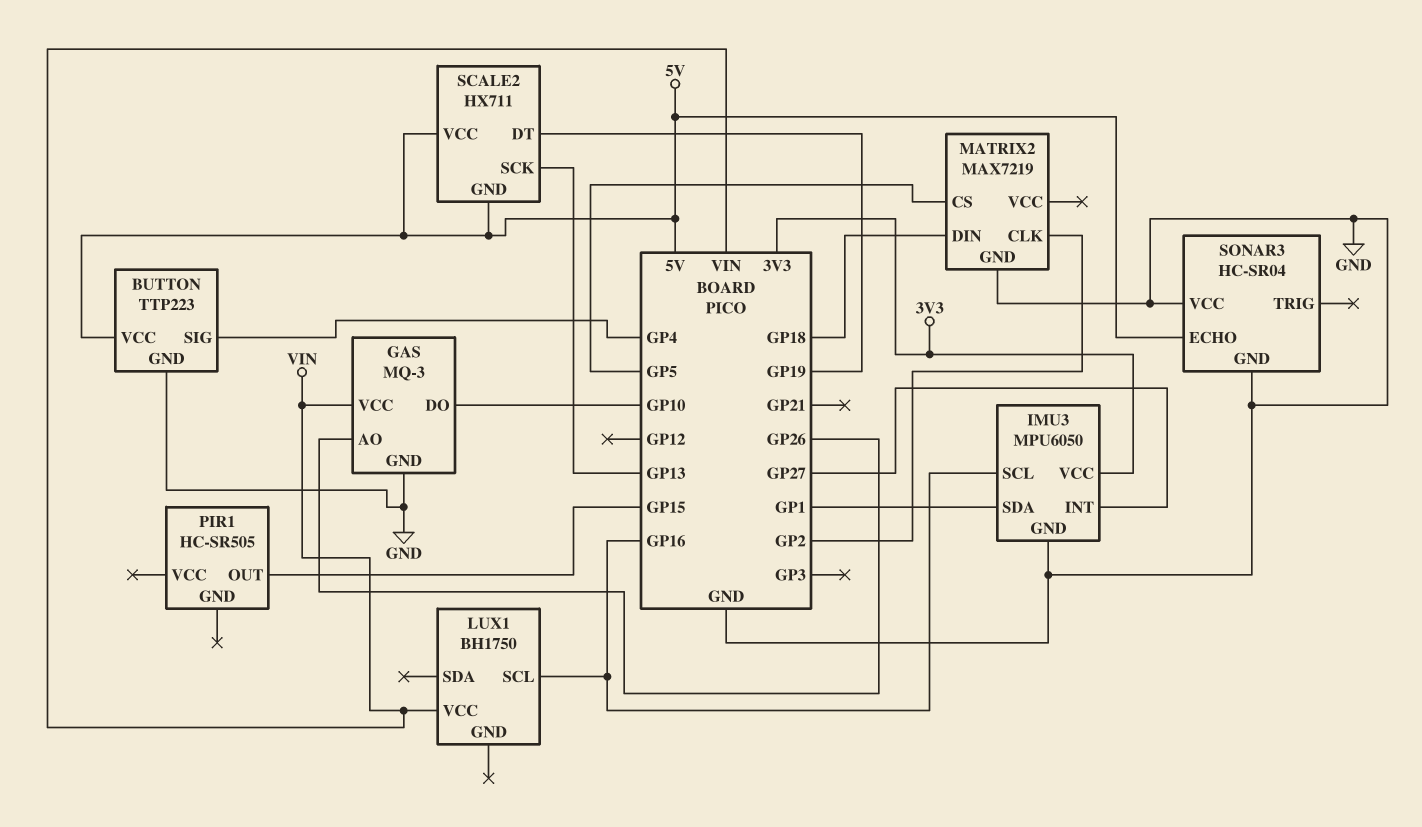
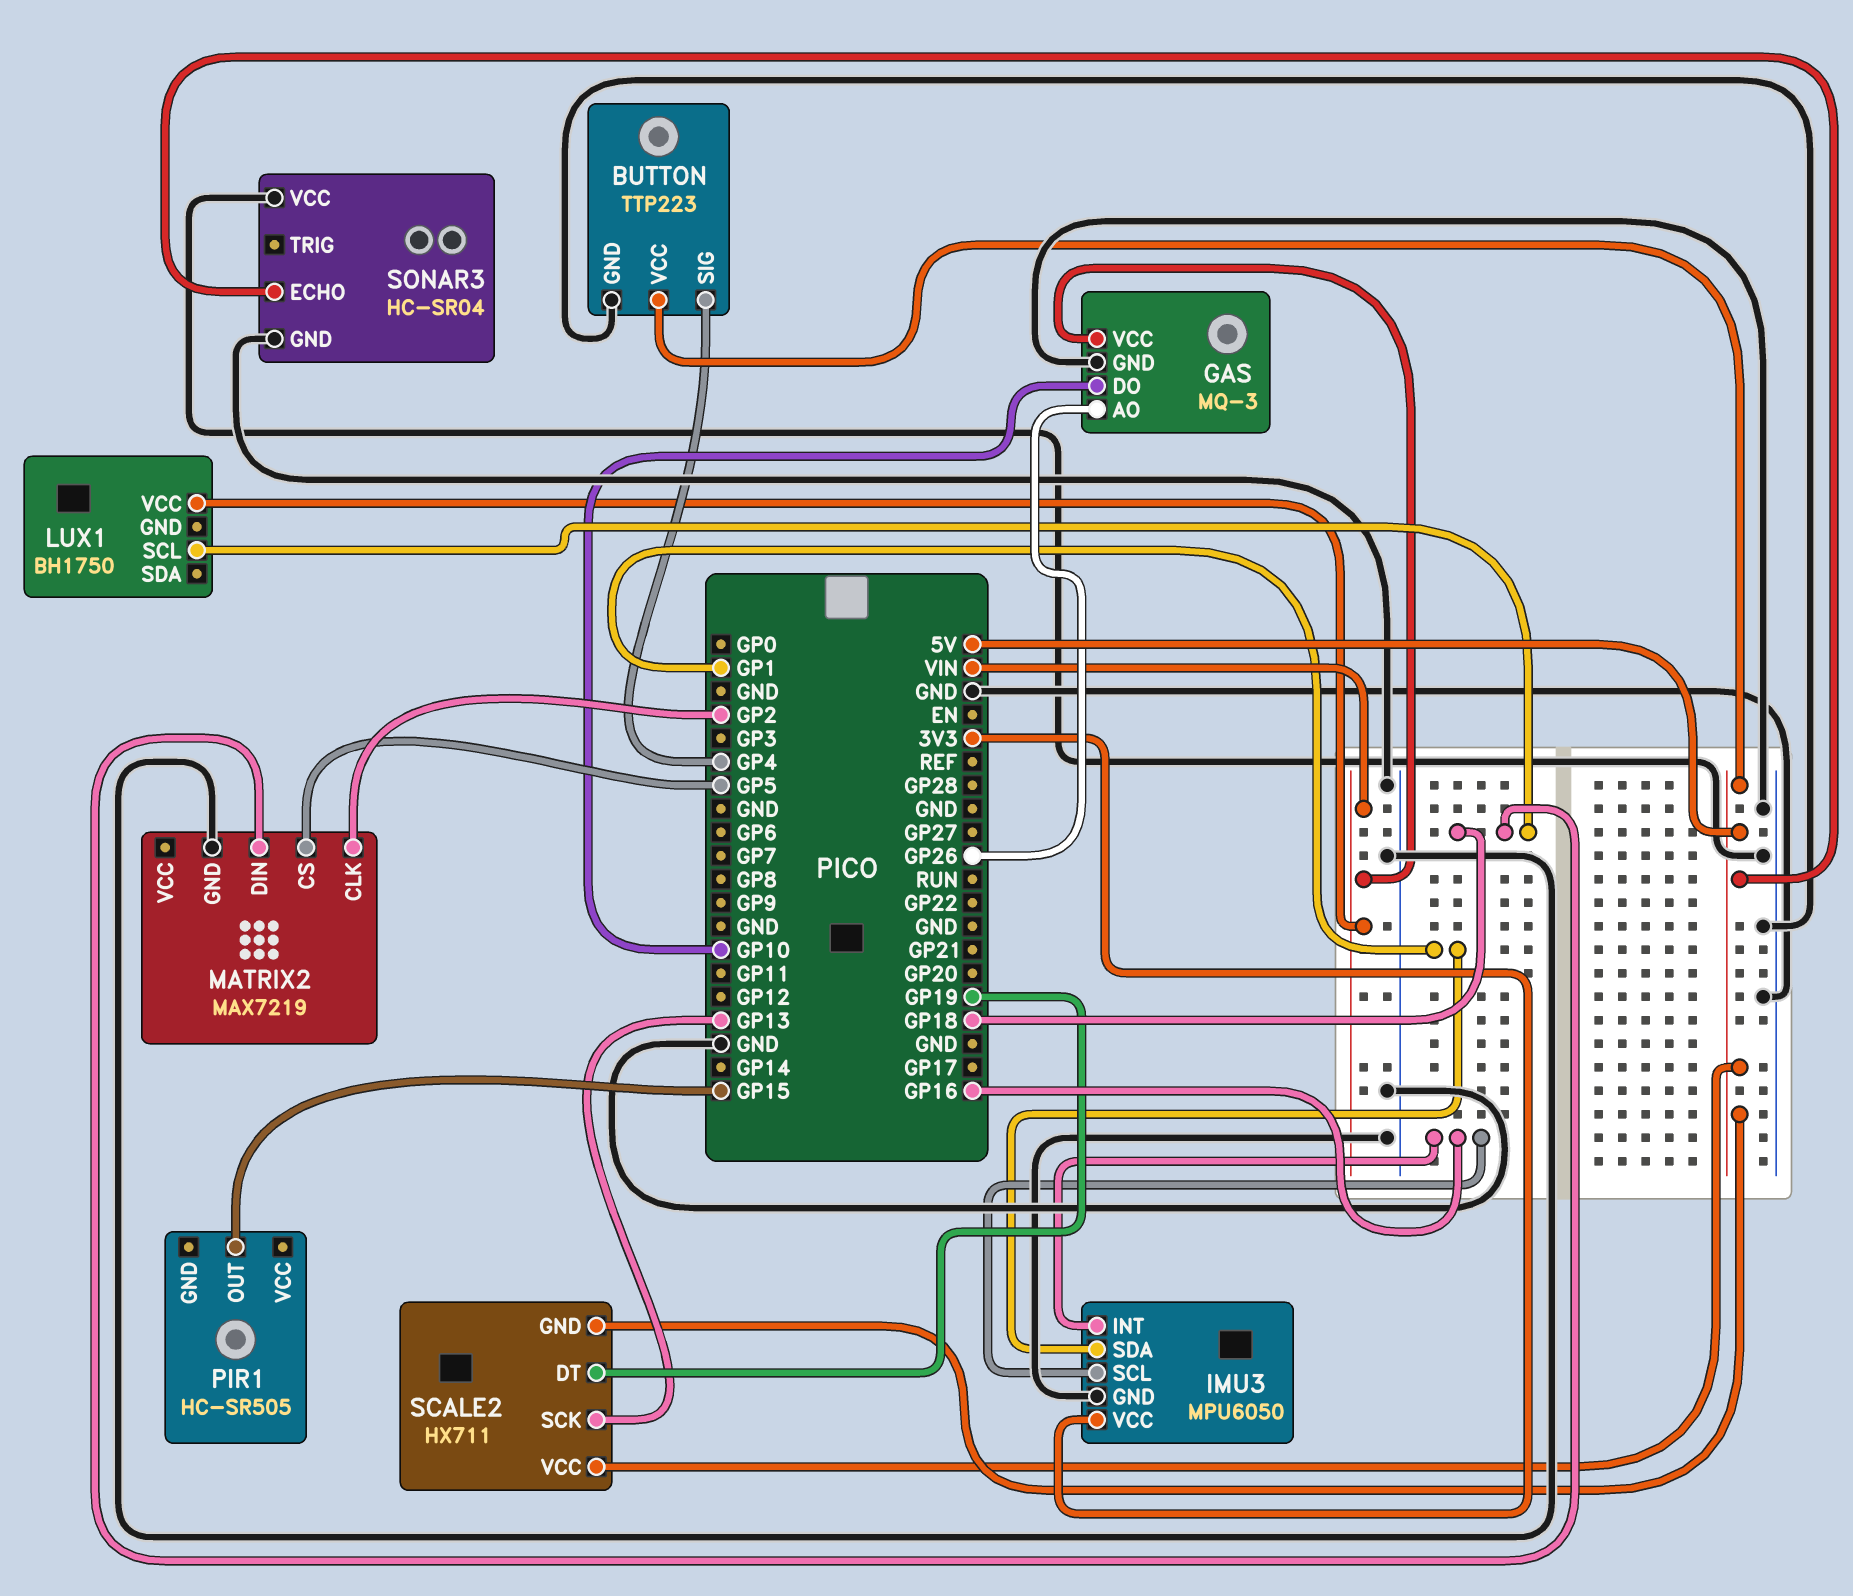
IMU3 pin INT: GP27 -> GP16
LUX1 pin SCL: GP16 -> GP18

